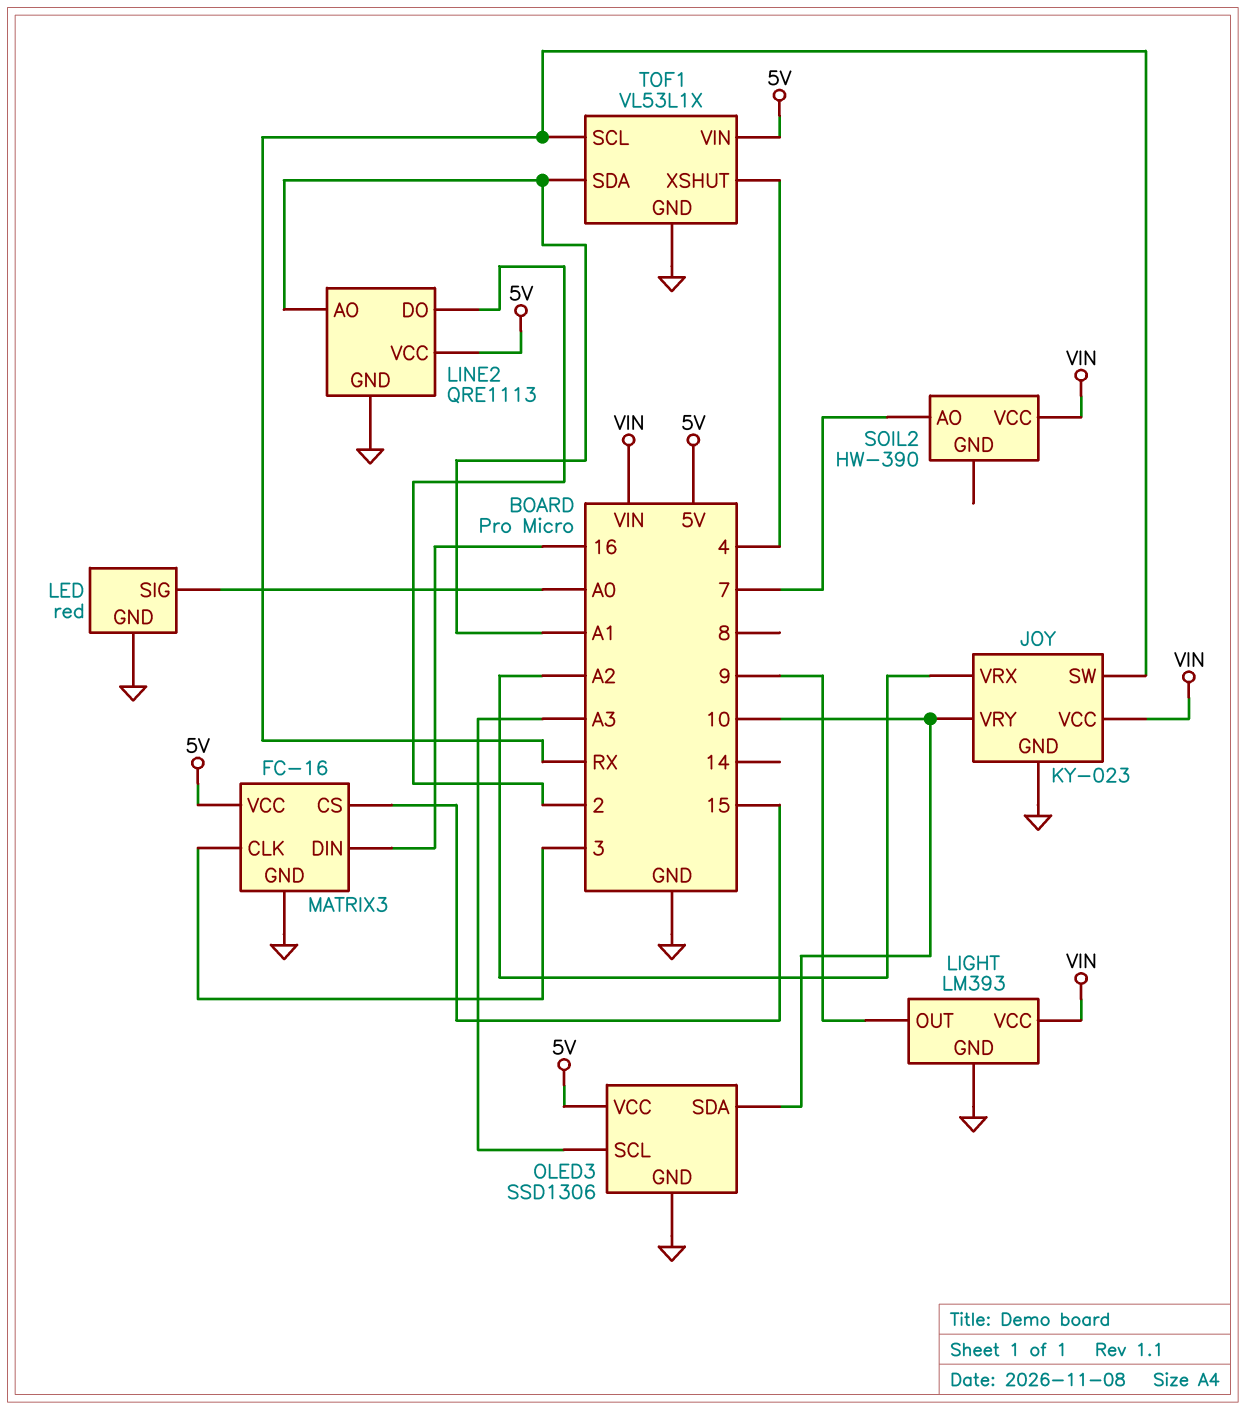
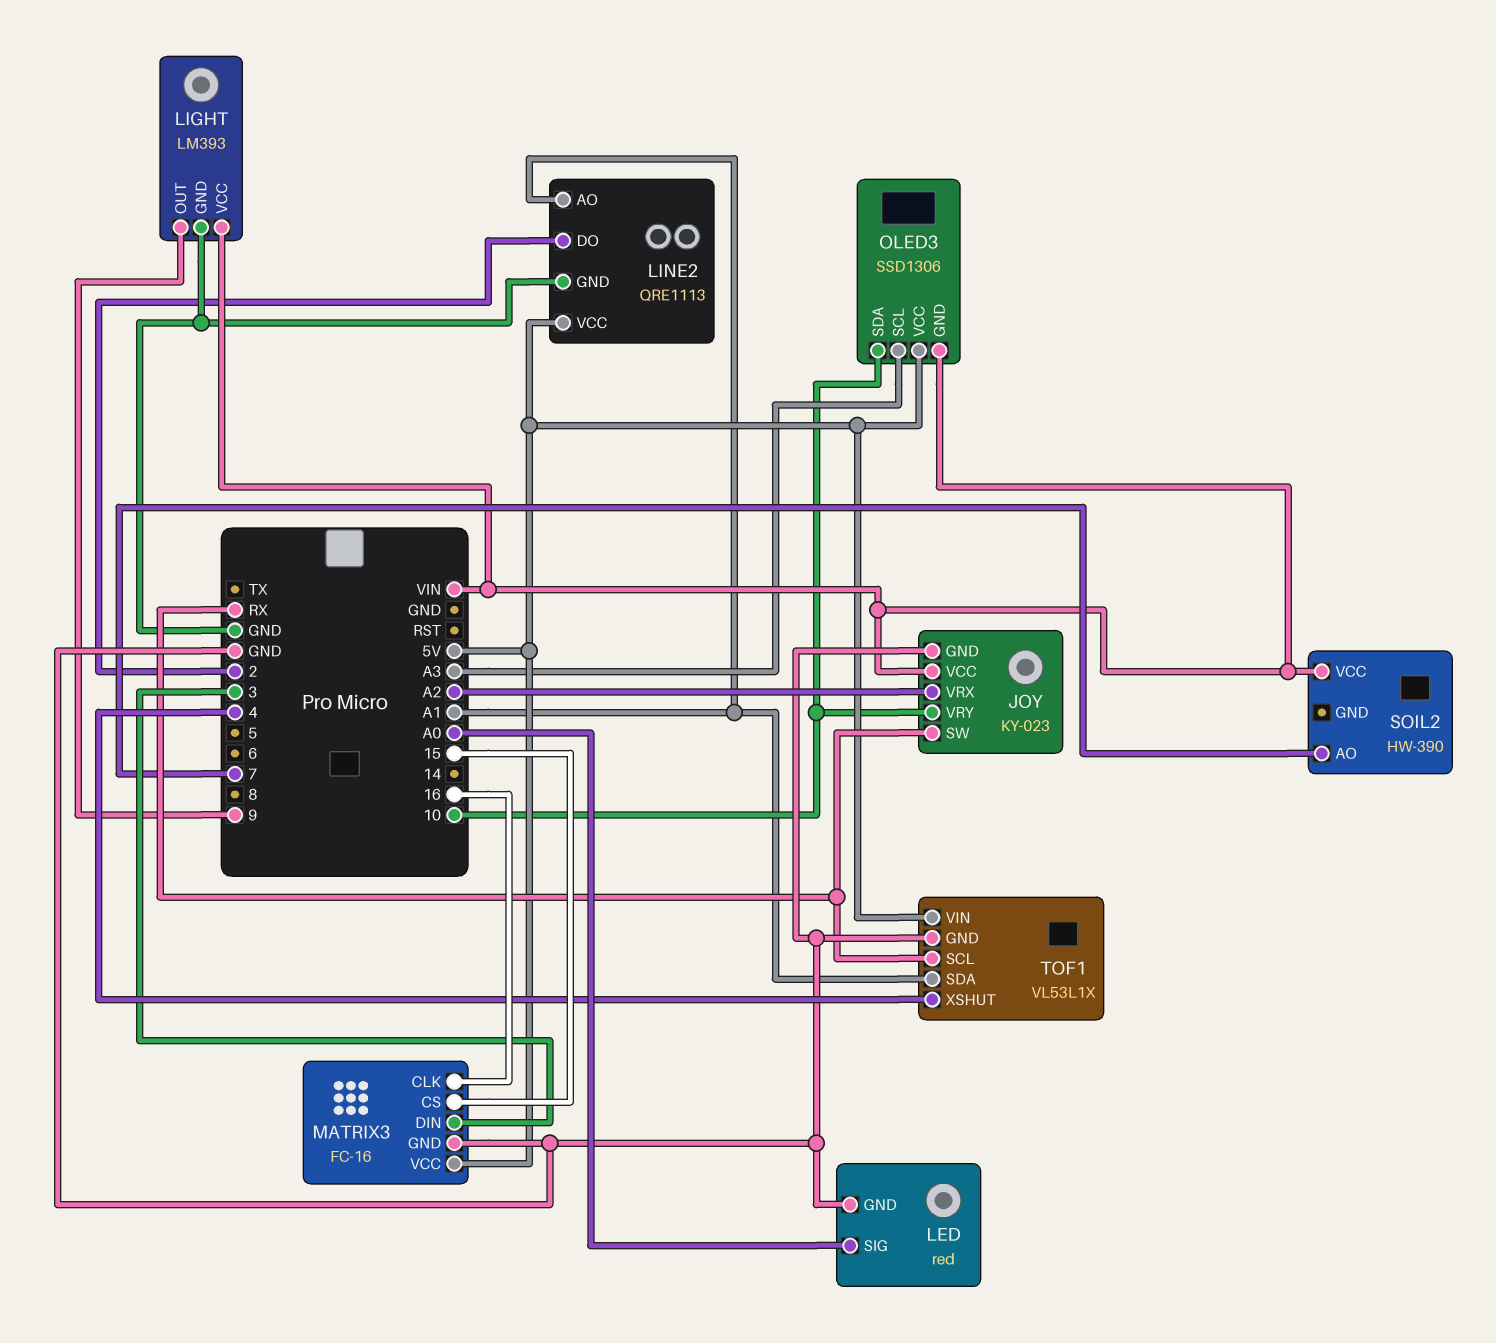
MATRIX3 pin CLK: 3 -> 16
MATRIX3 pin DIN: 16 -> 3
OLED3 pin GND: GND -> VIN

